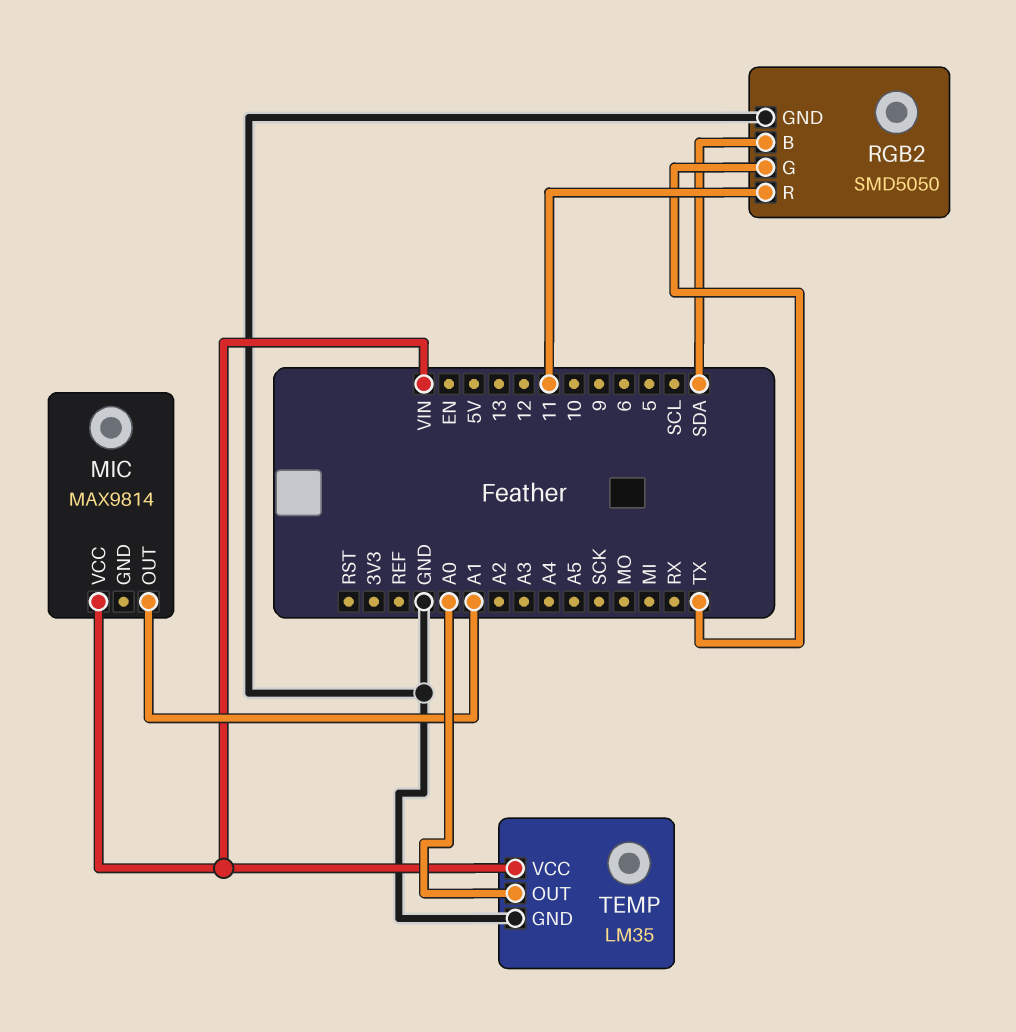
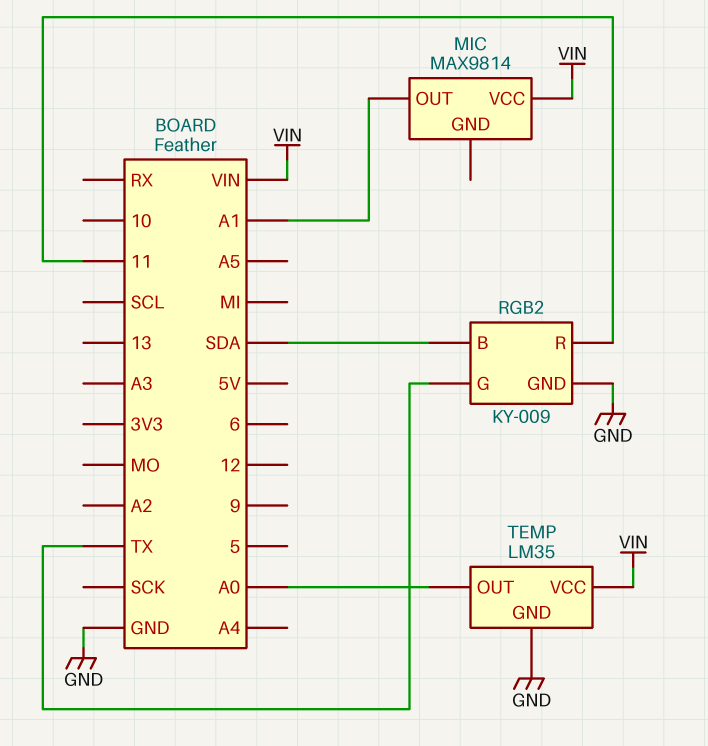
RGB2: SMD5050 -> KY-009

